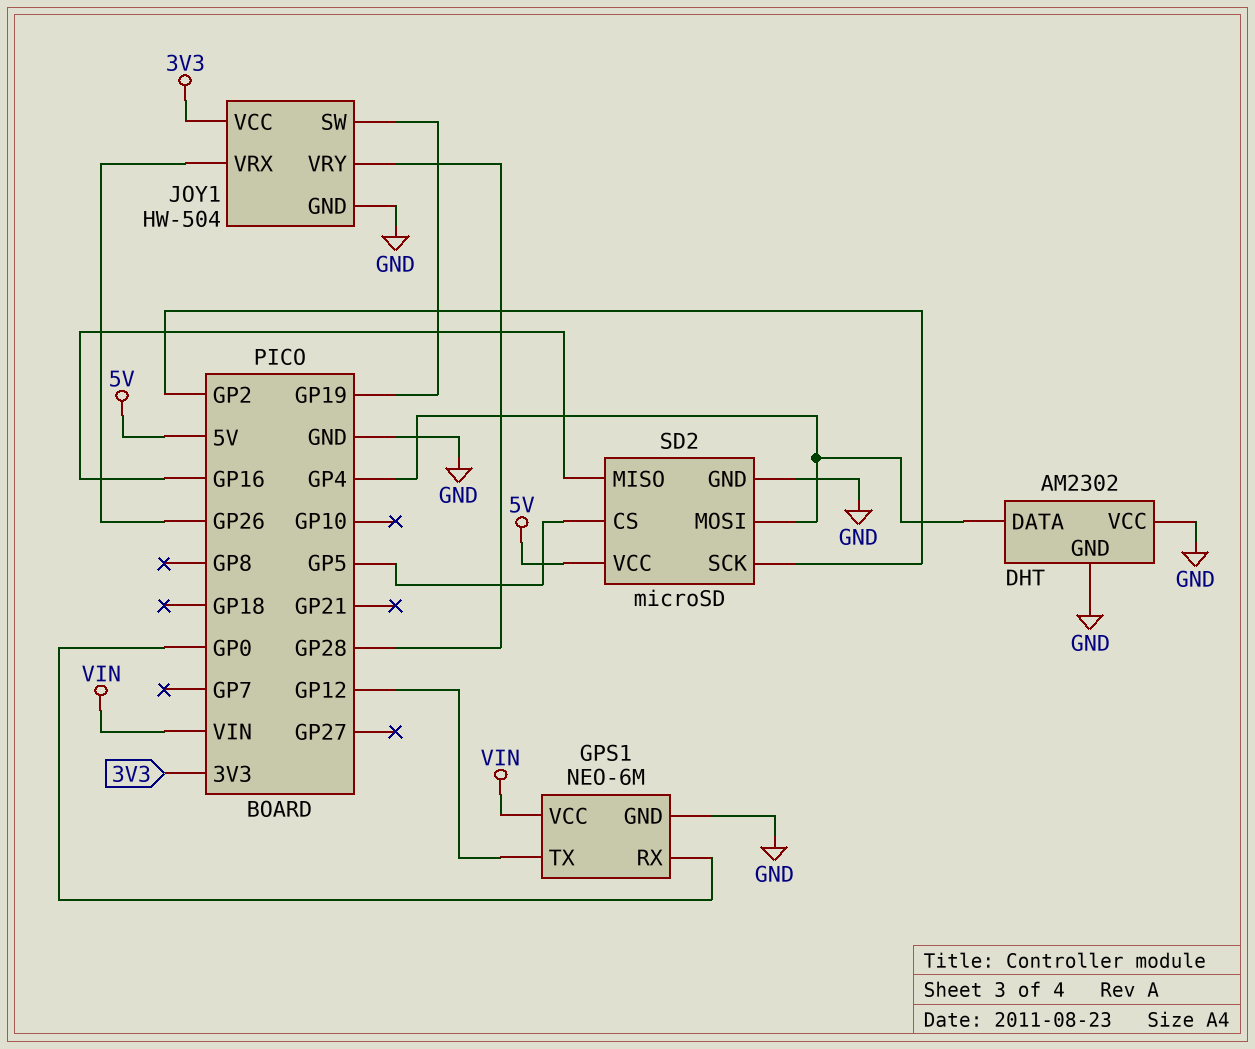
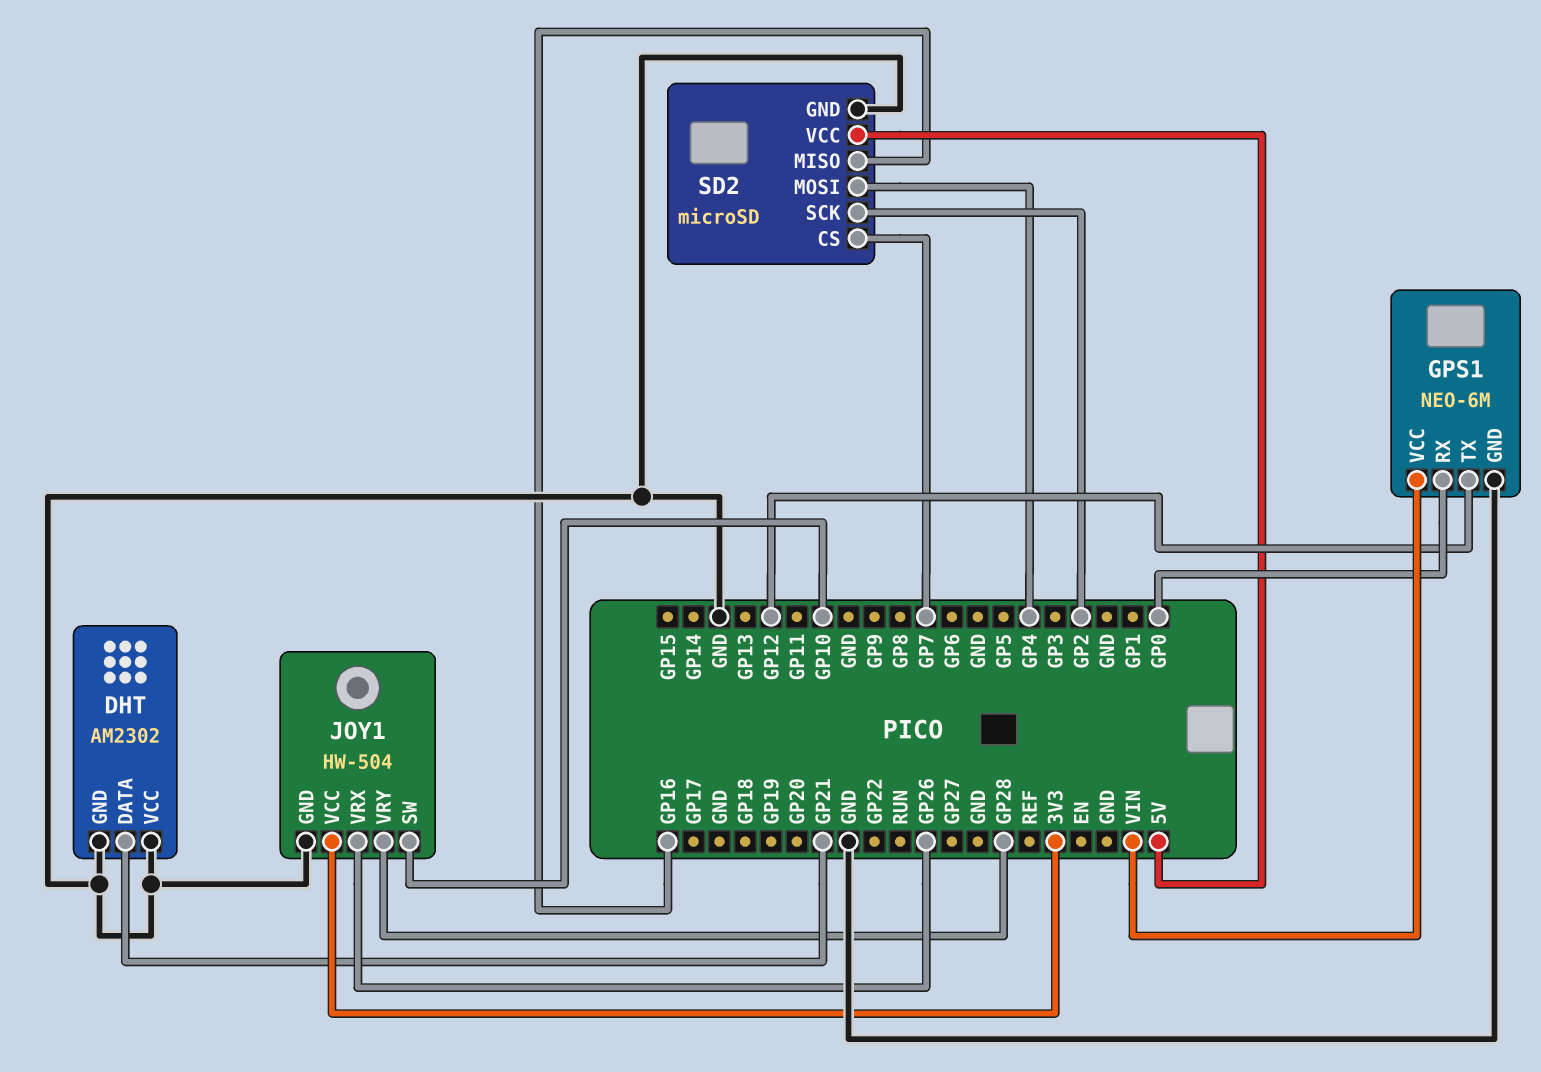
DHT pin DATA: GP4 -> GP21
JOY1 pin SW: GP19 -> GP10
SD2 pin CS: GP5 -> GP7

